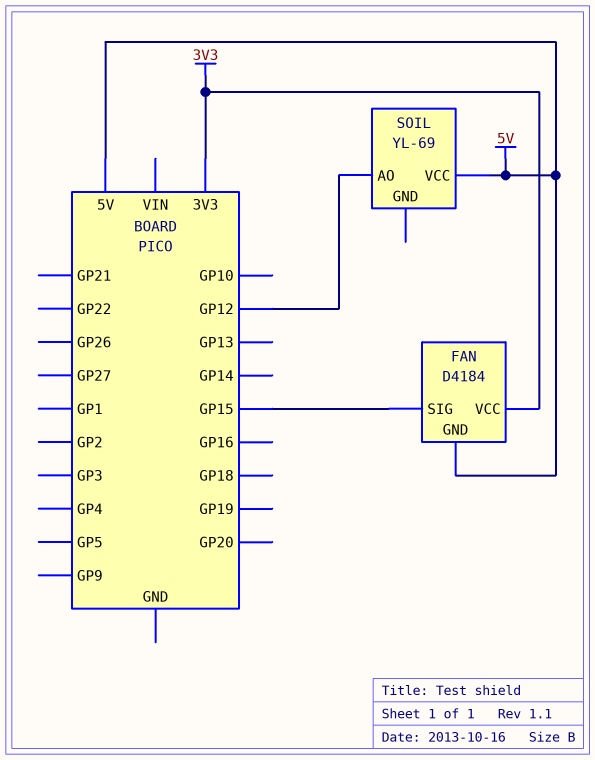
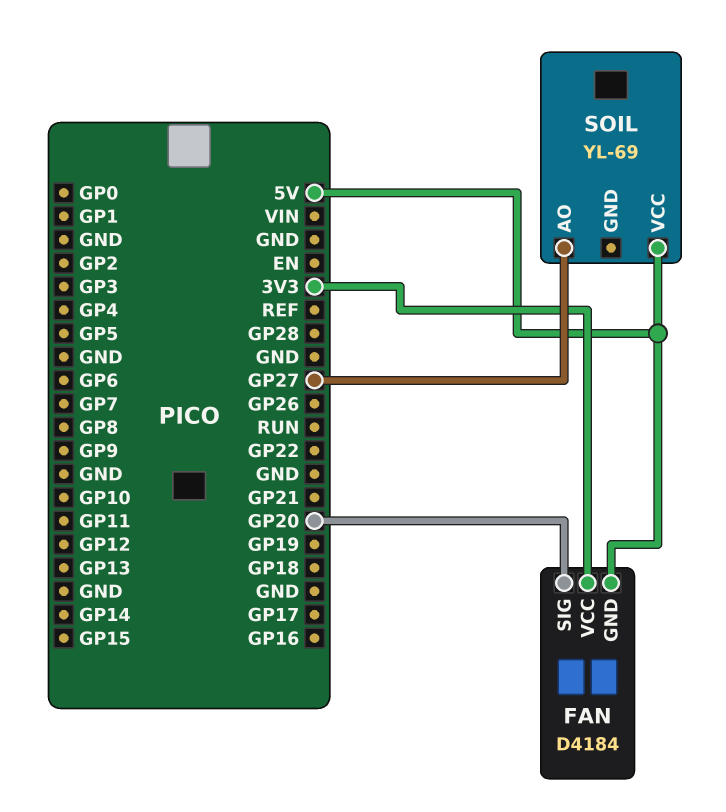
FAN pin SIG: GP15 -> GP20
SOIL pin AO: GP12 -> GP27

